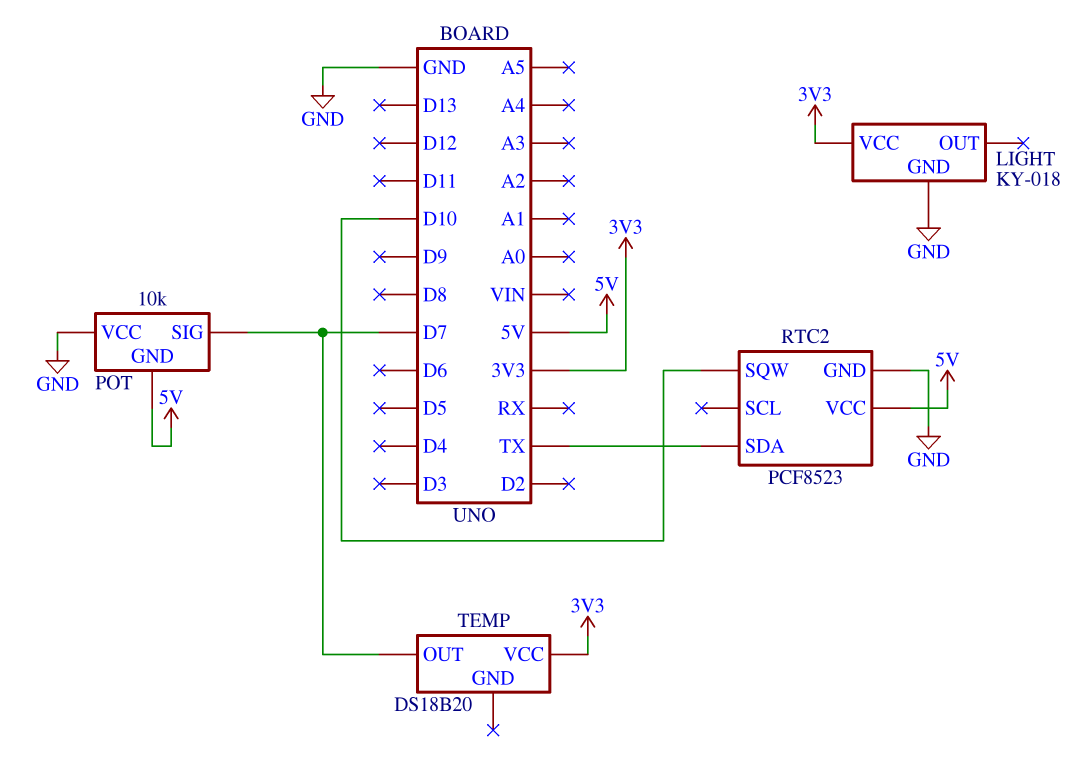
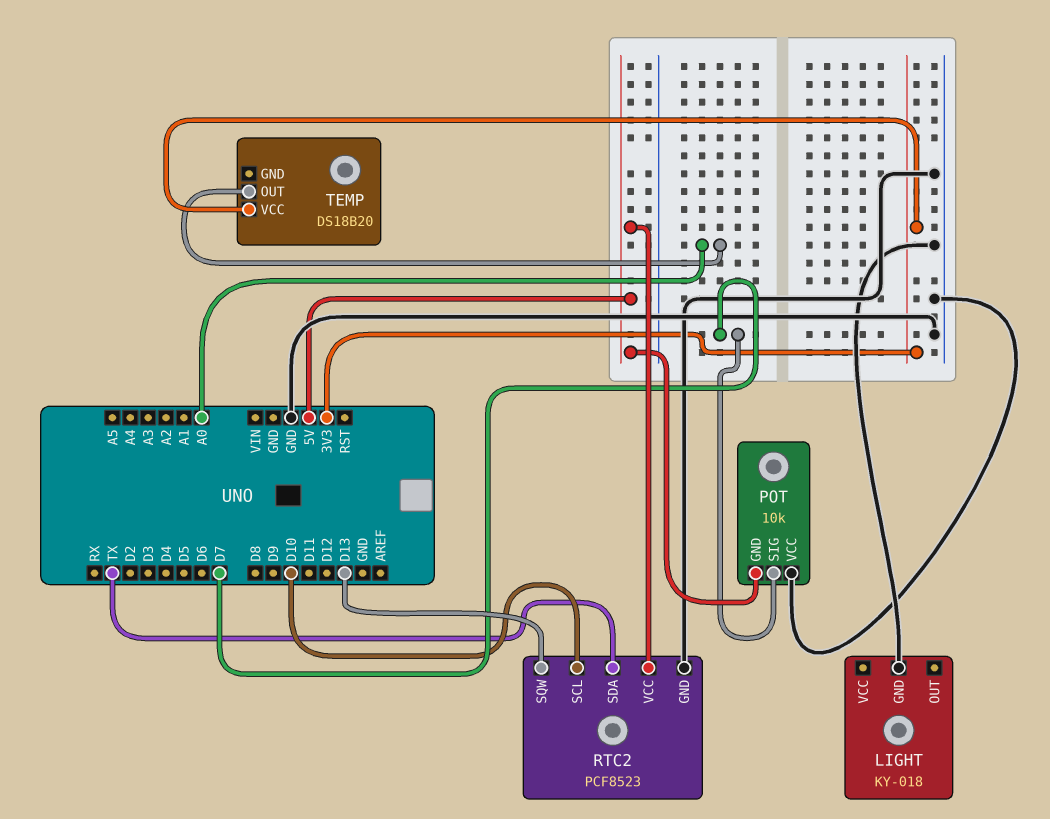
LIGHT pin VCC: 3V3 -> none
RTC2 pin SCL: none -> D10
RTC2 pin SQW: D10 -> D13
TEMP pin OUT: D7 -> A0

